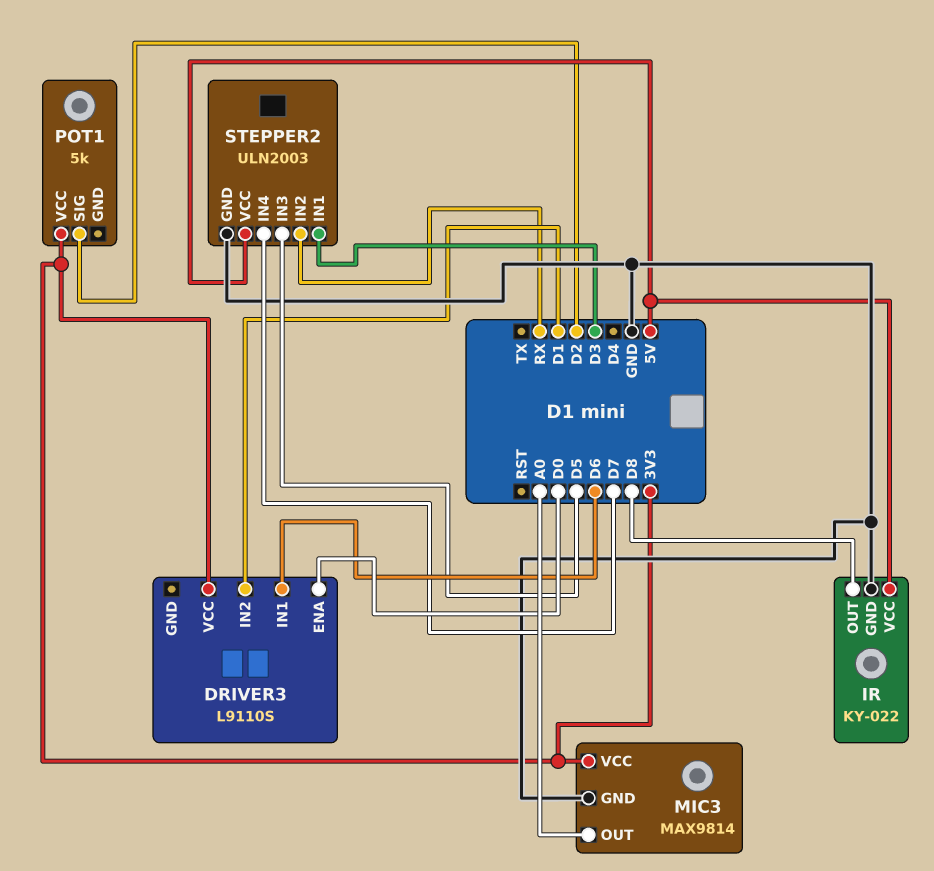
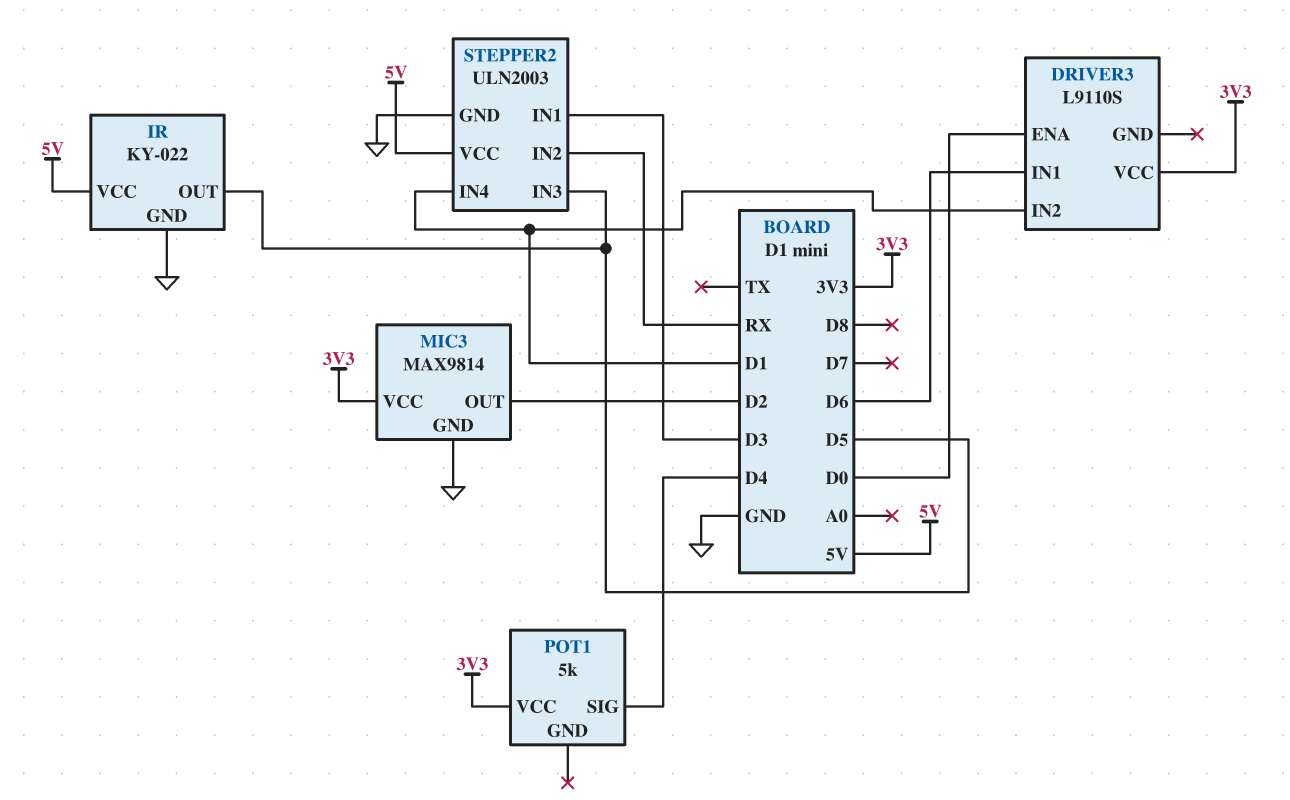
IR pin OUT: D8 -> D5
MIC3 pin OUT: A0 -> D2
POT1 pin SIG: D2 -> D4
STEPPER2 pin IN4: D7 -> D1

